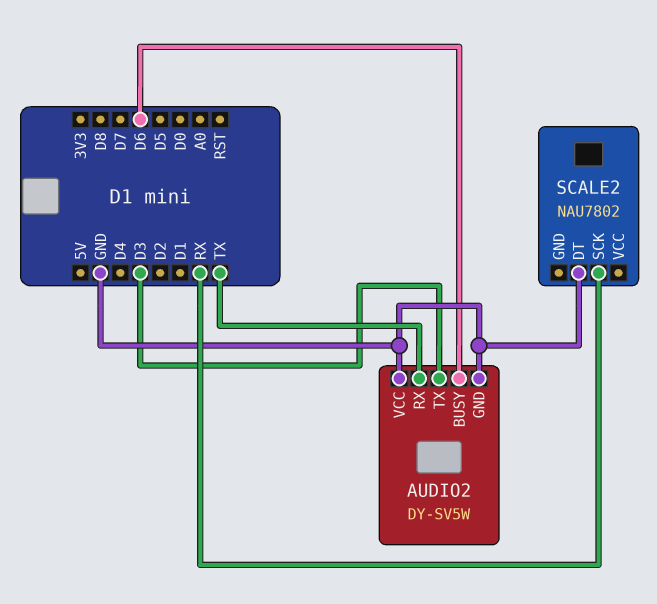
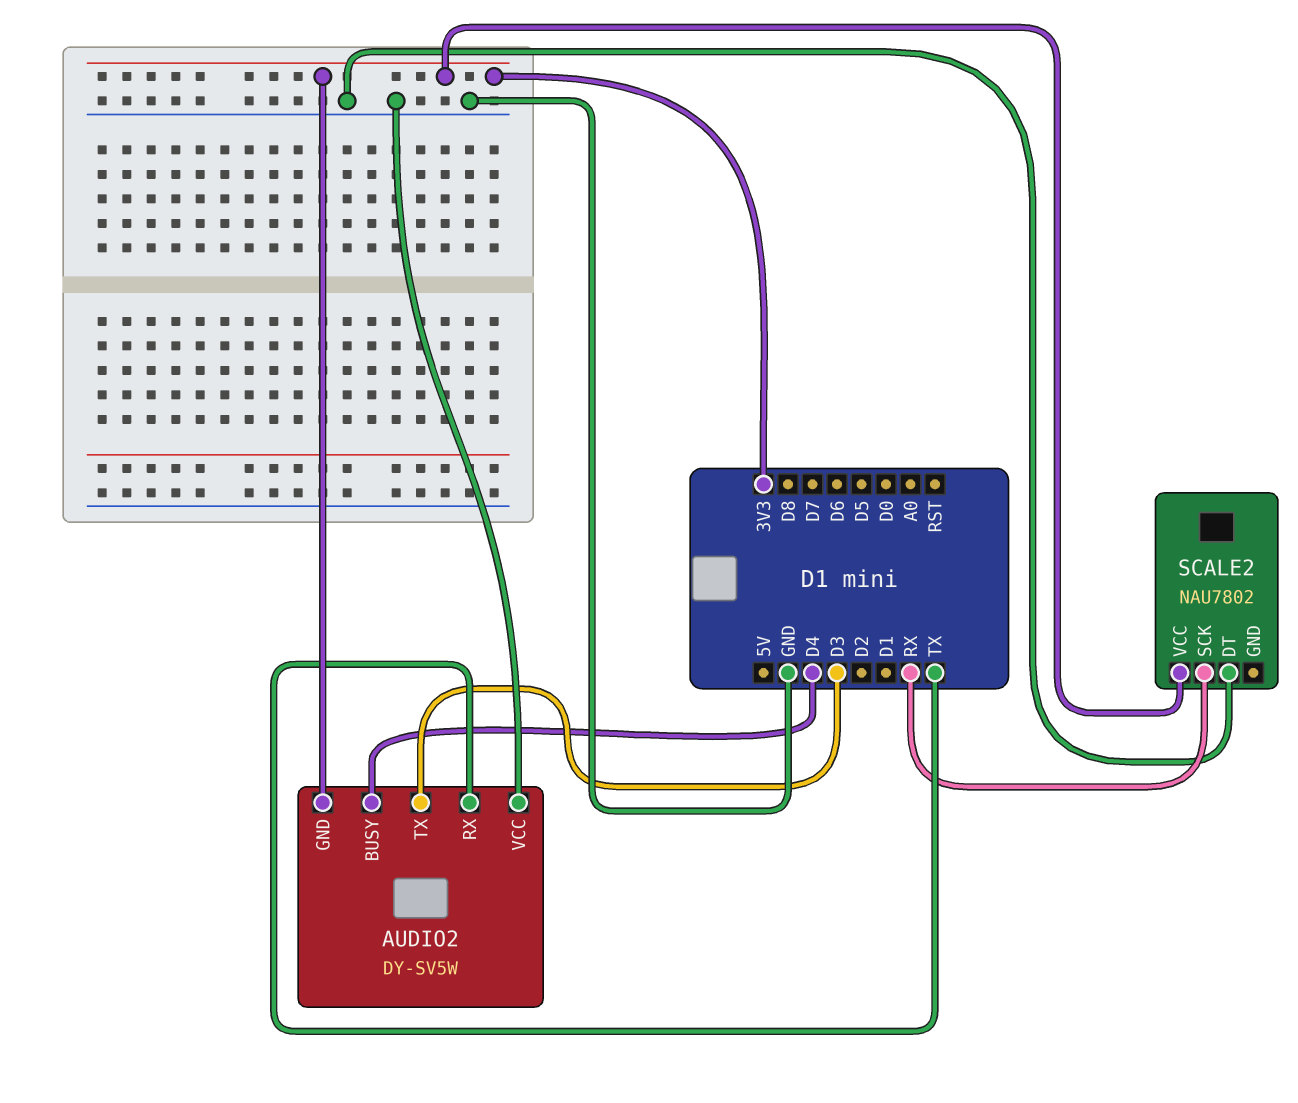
AUDIO2 pin BUSY: D6 -> D4
AUDIO2 pin GND: GND -> 3V3
SCALE2 pin VCC: none -> 3V3

